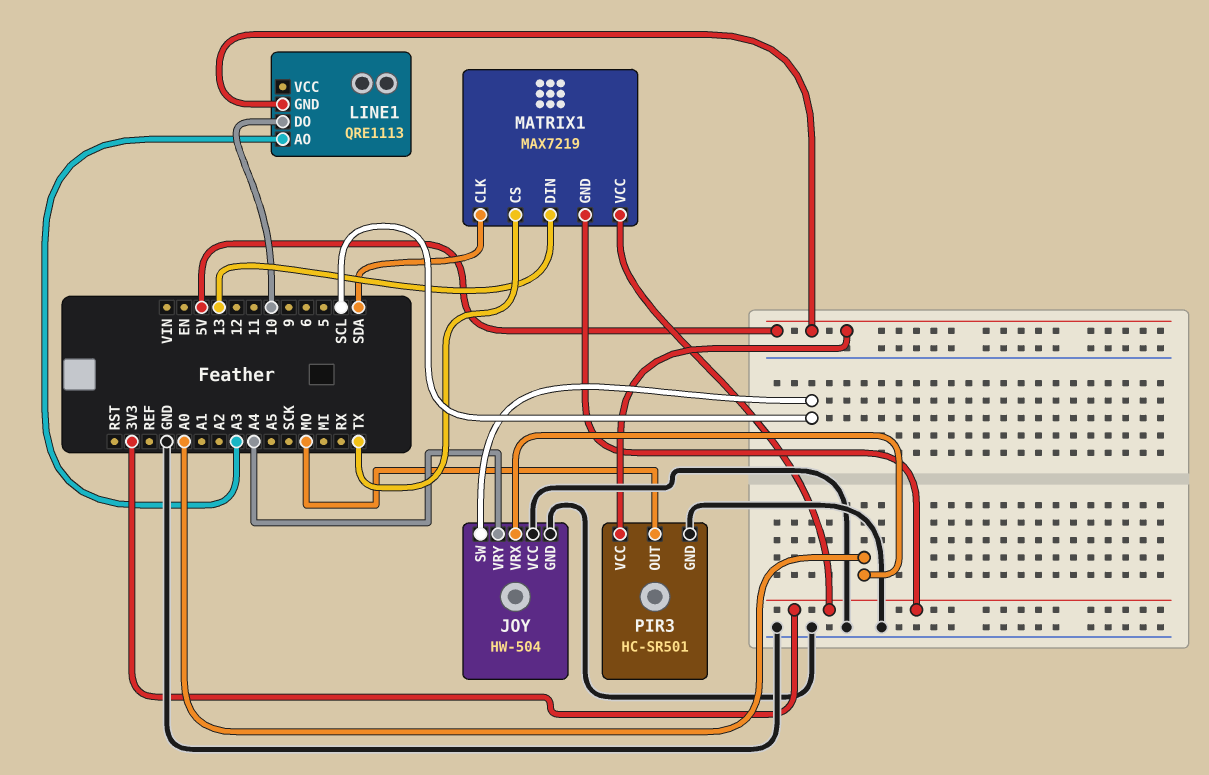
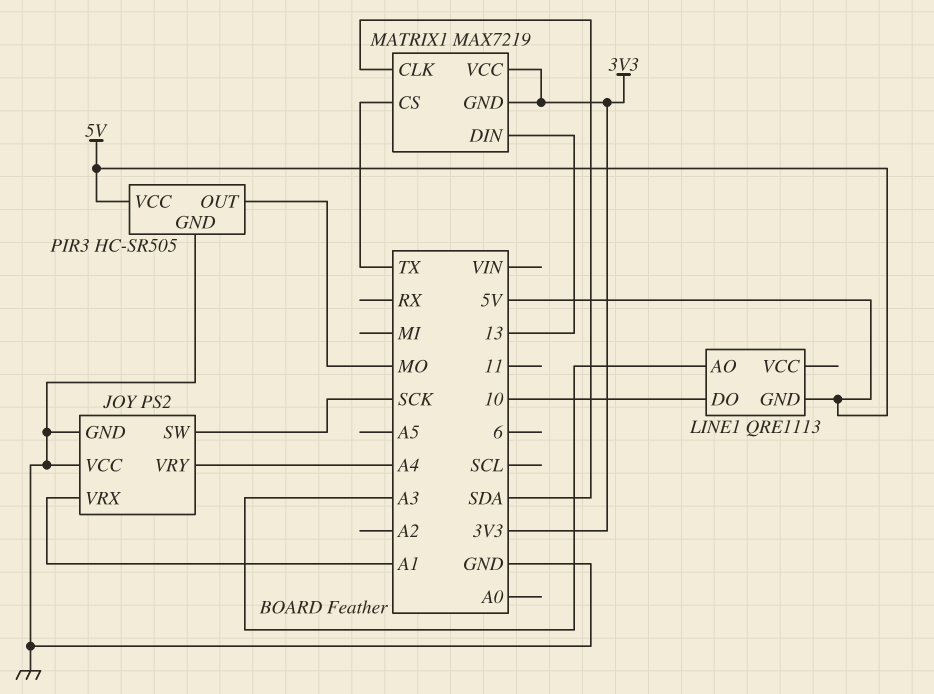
JOY: HW-504 -> PS2
JOY pin SW: SCL -> SCK
JOY pin VRX: A0 -> A1
PIR3: HC-SR501 -> HC-SR505

